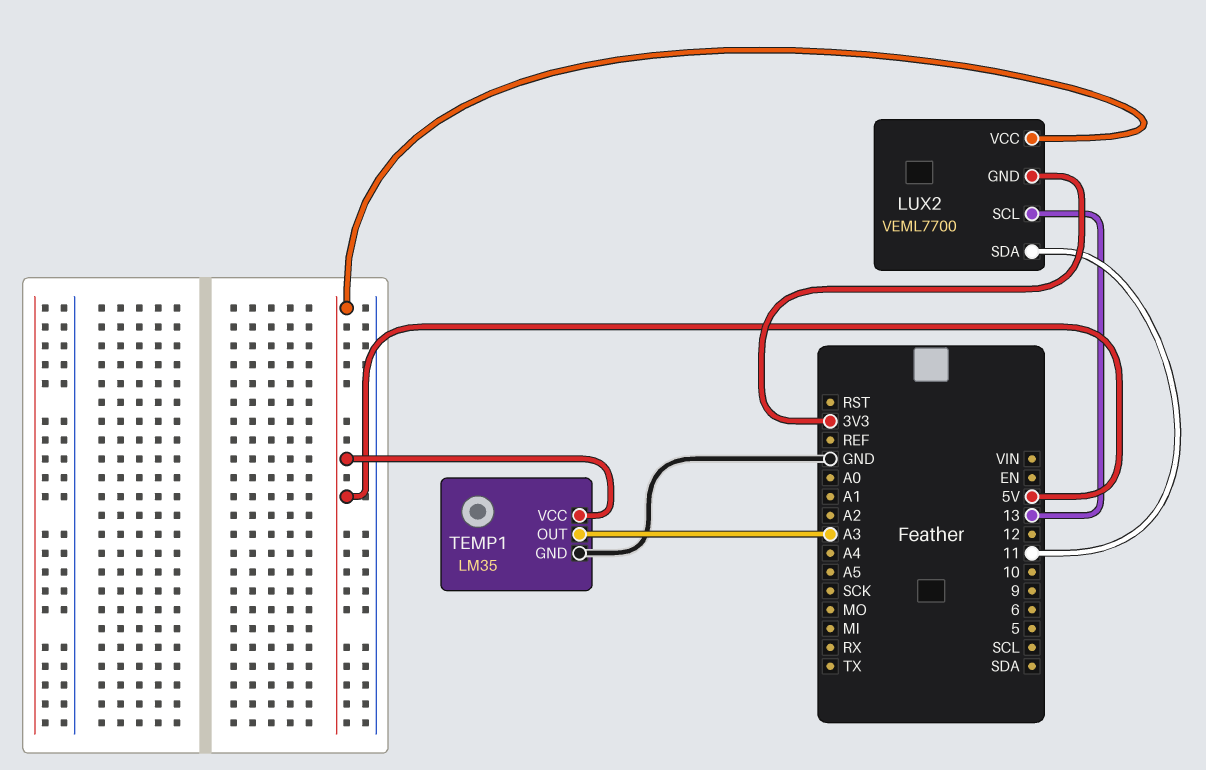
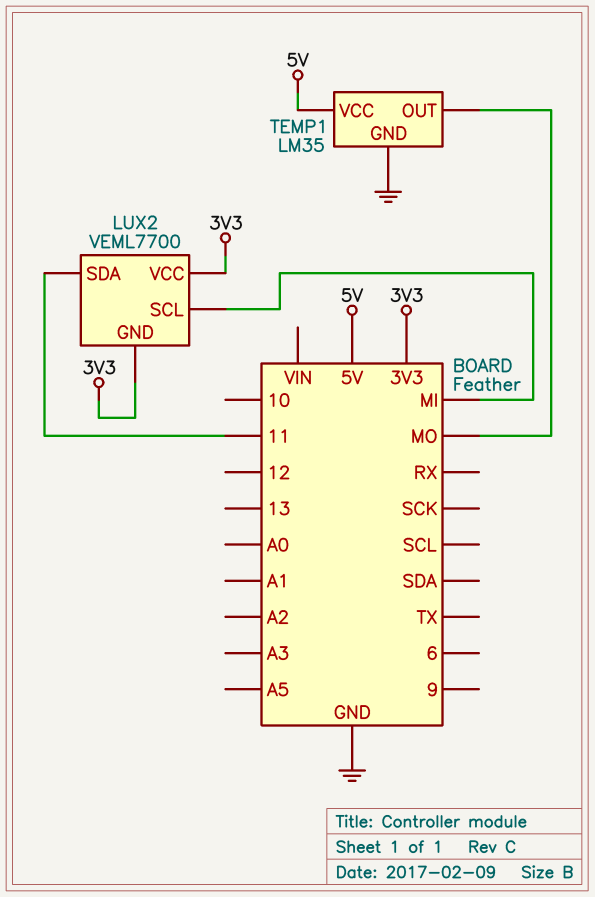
LUX2 pin SCL: 13 -> MI
LUX2 pin VCC: 5V -> 3V3
TEMP1 pin OUT: A3 -> MO

